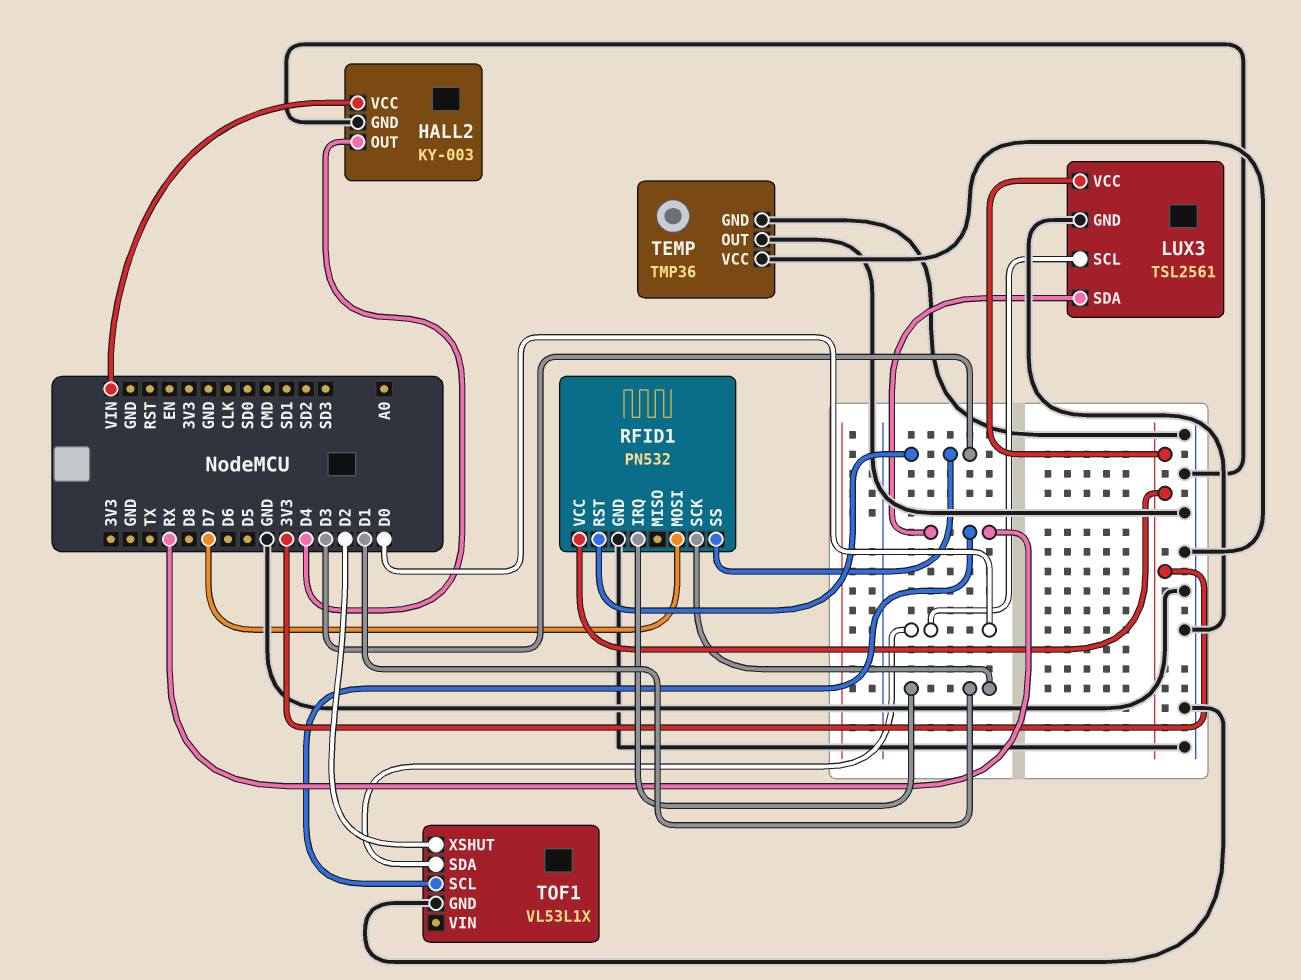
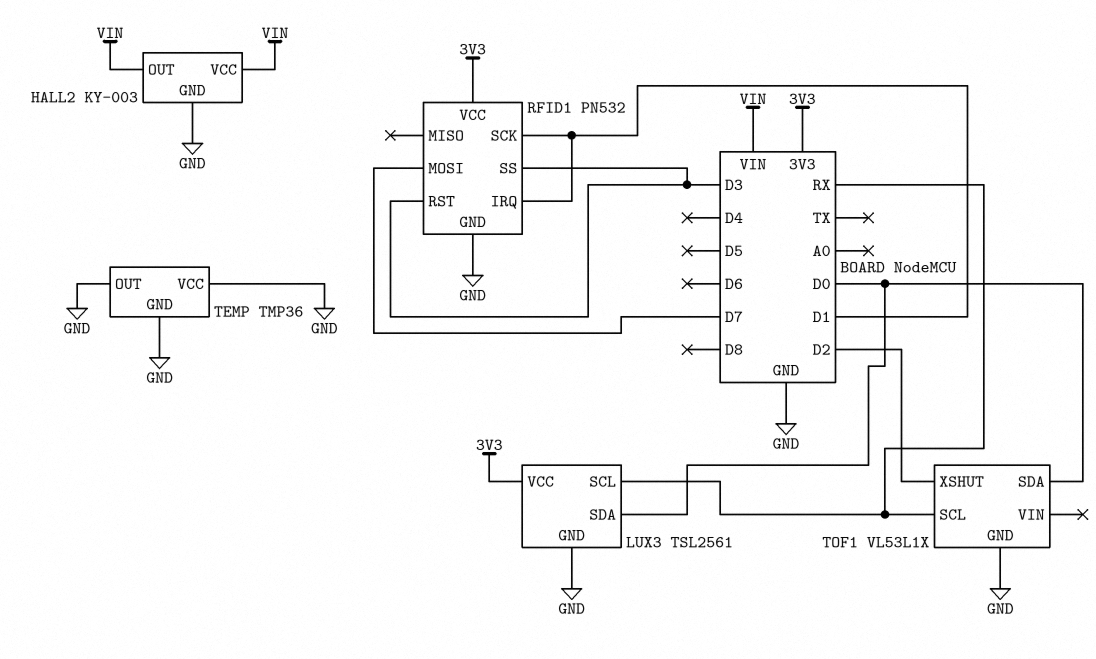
HALL2 pin OUT: D4 -> VIN
LUX3 pin SCL: D0 -> RX
LUX3 pin SDA: RX -> D0

